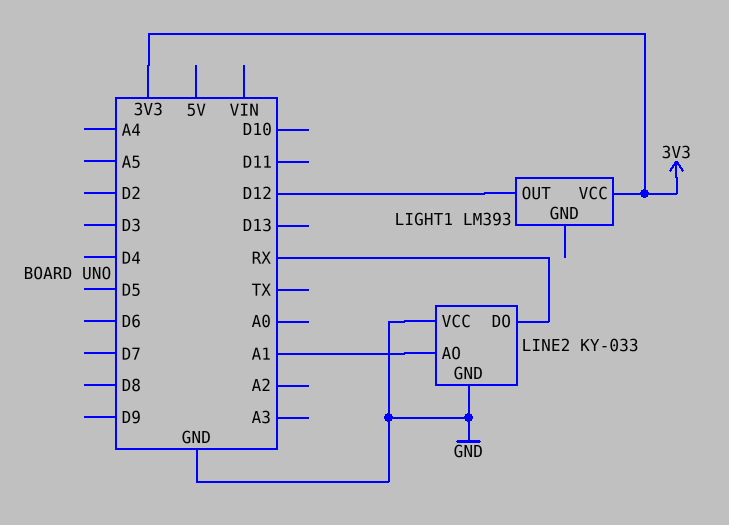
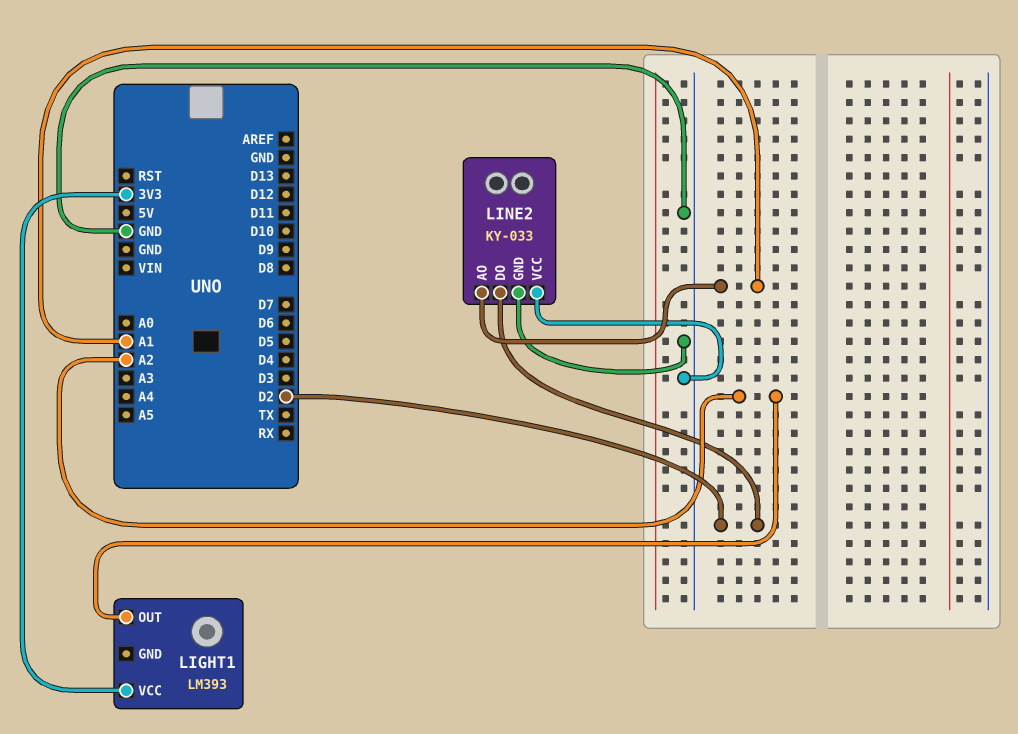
LIGHT1 pin OUT: D12 -> A2
LINE2 pin DO: RX -> D2

